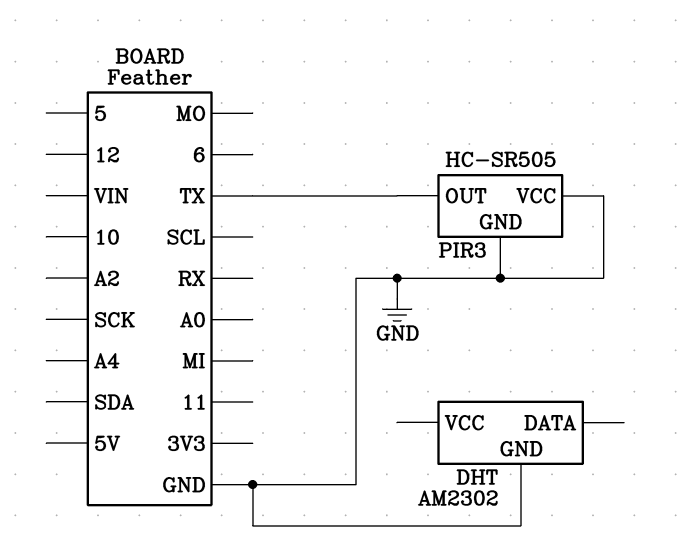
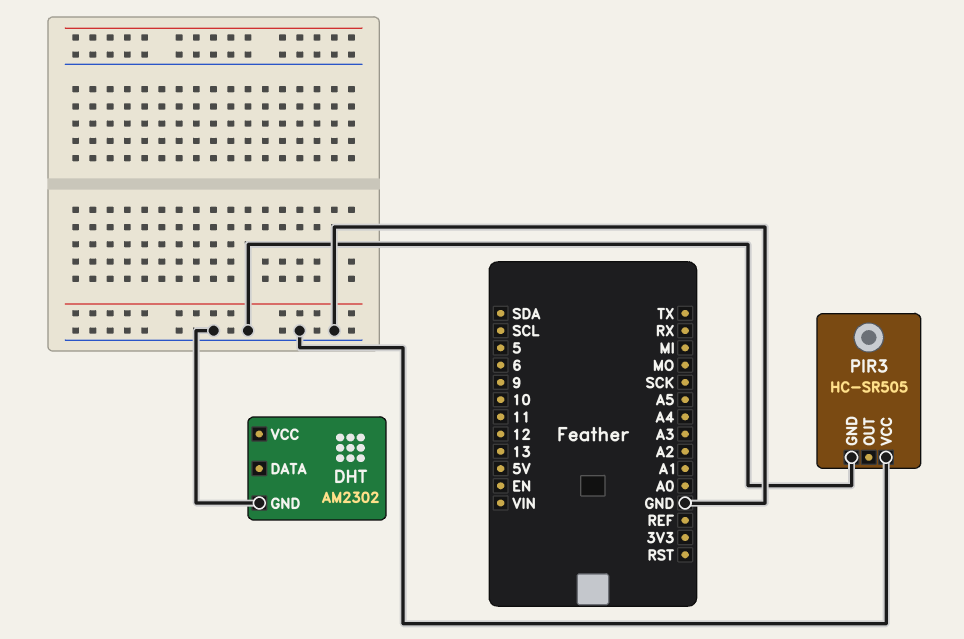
PIR3 pin OUT: TX -> none

